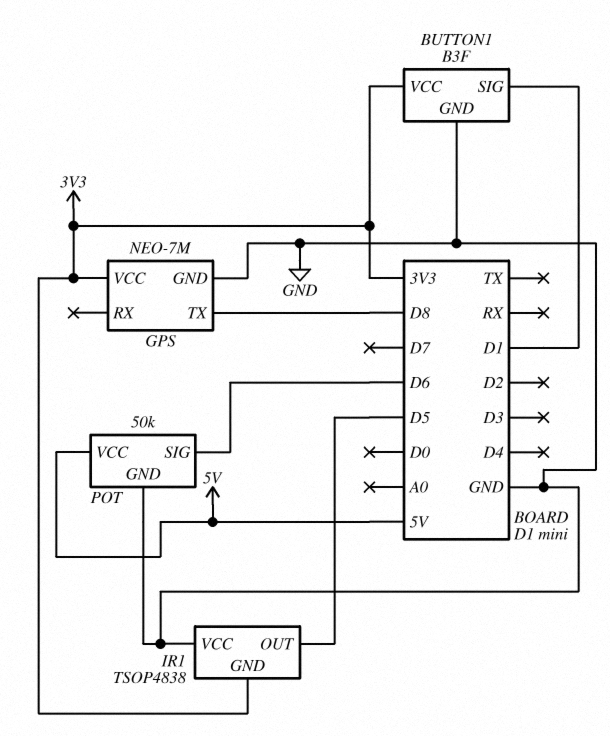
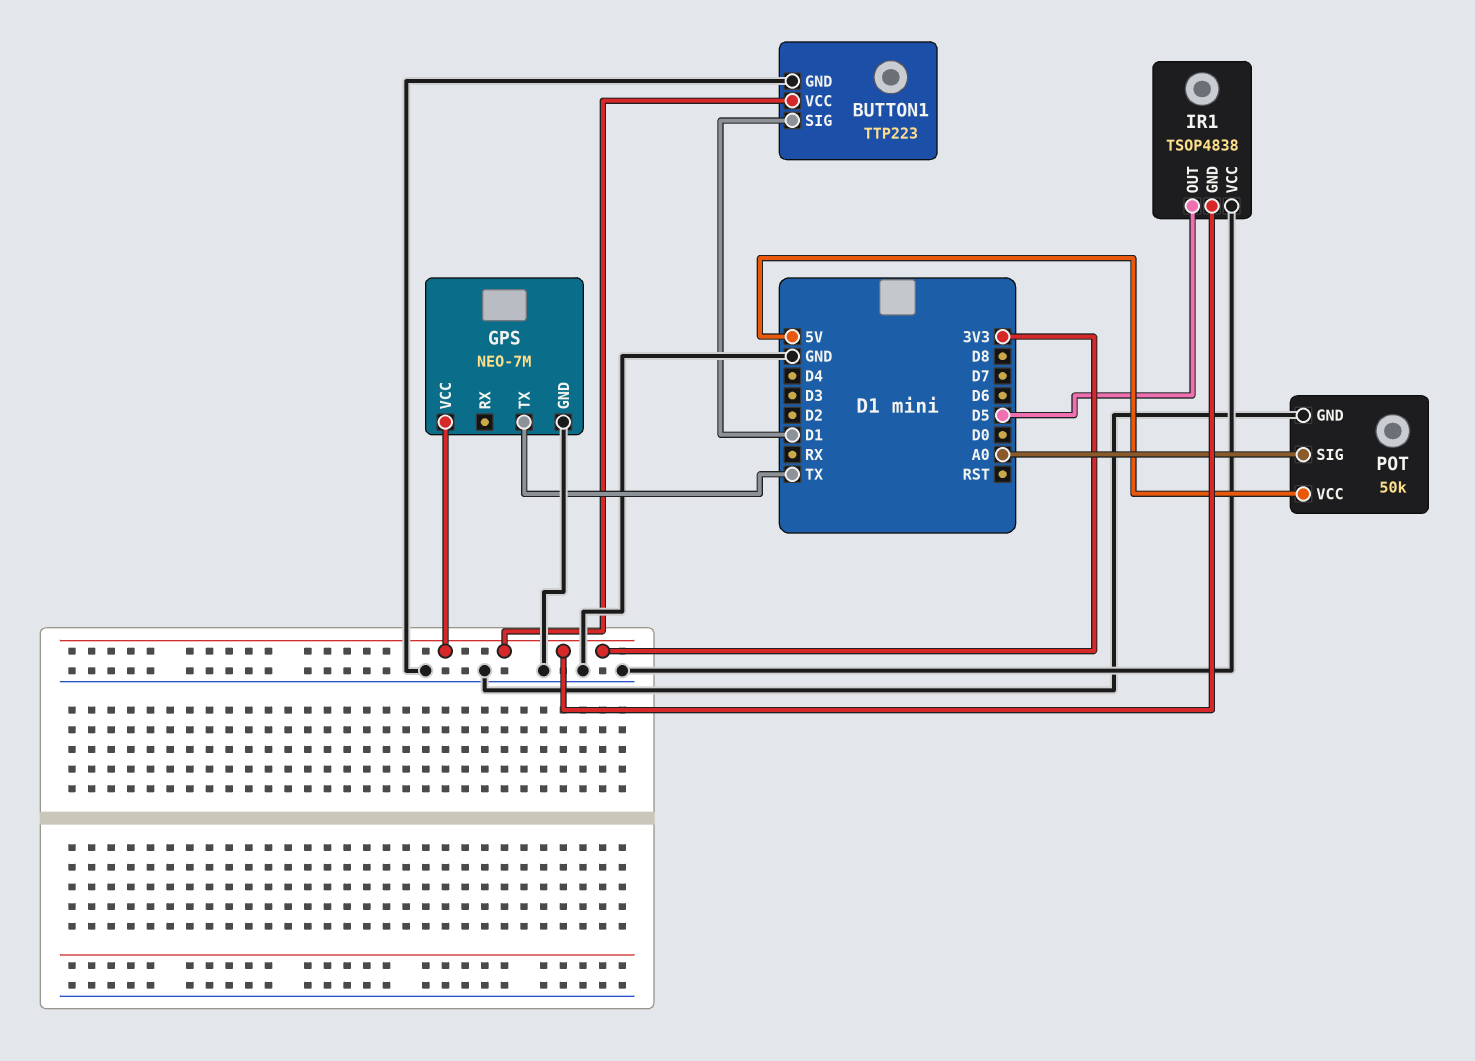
BUTTON1: B3F -> TTP223
GPS pin TX: D8 -> TX
POT pin SIG: D6 -> A0

